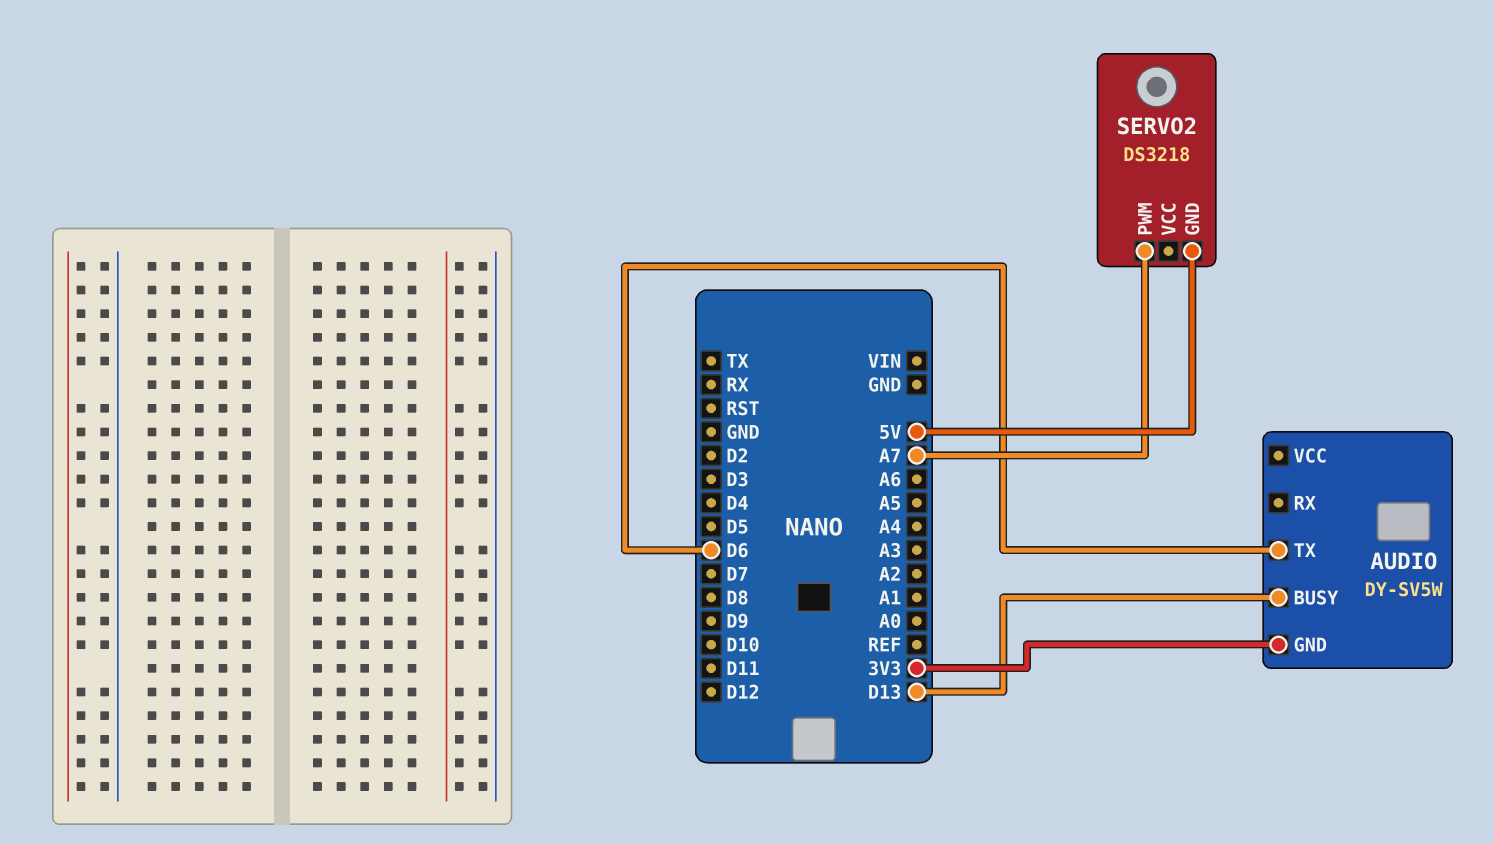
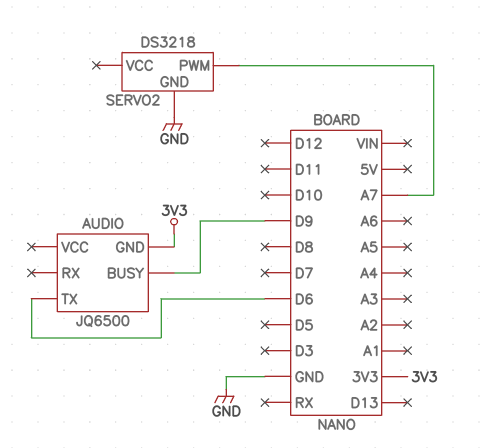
AUDIO: DY-SV5W -> JQ6500
AUDIO pin BUSY: D13 -> D9
SERVO2 pin GND: 5V -> GND

